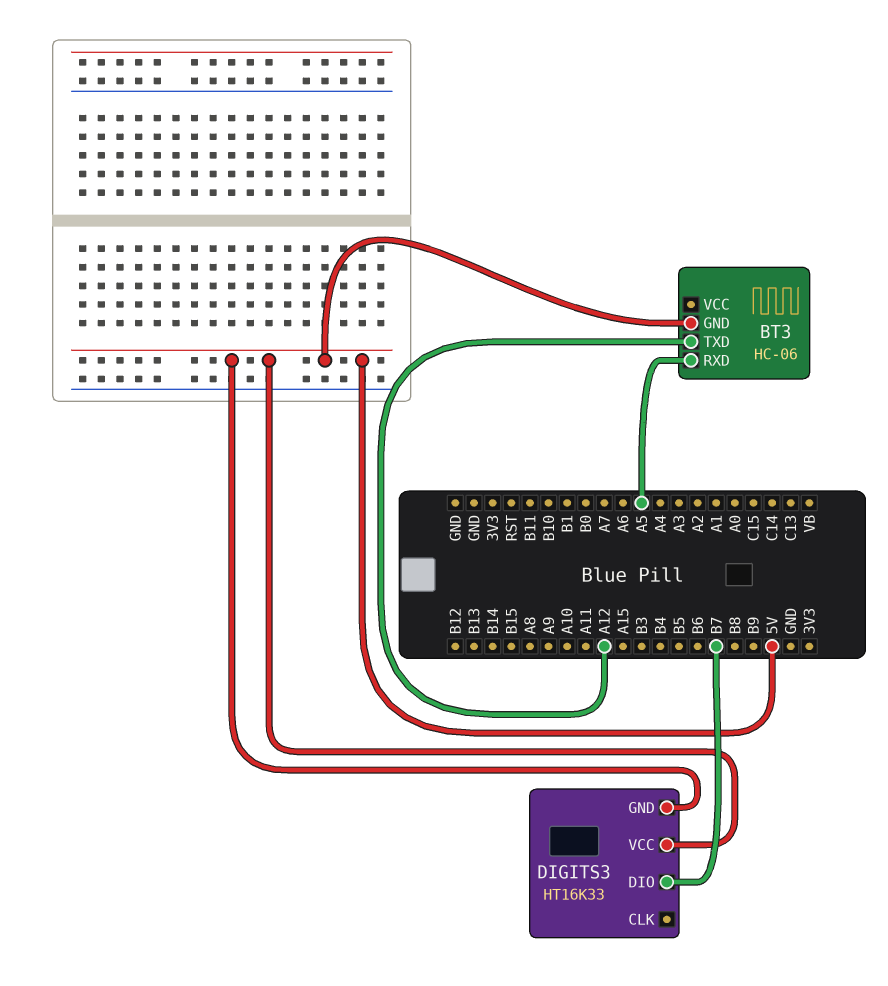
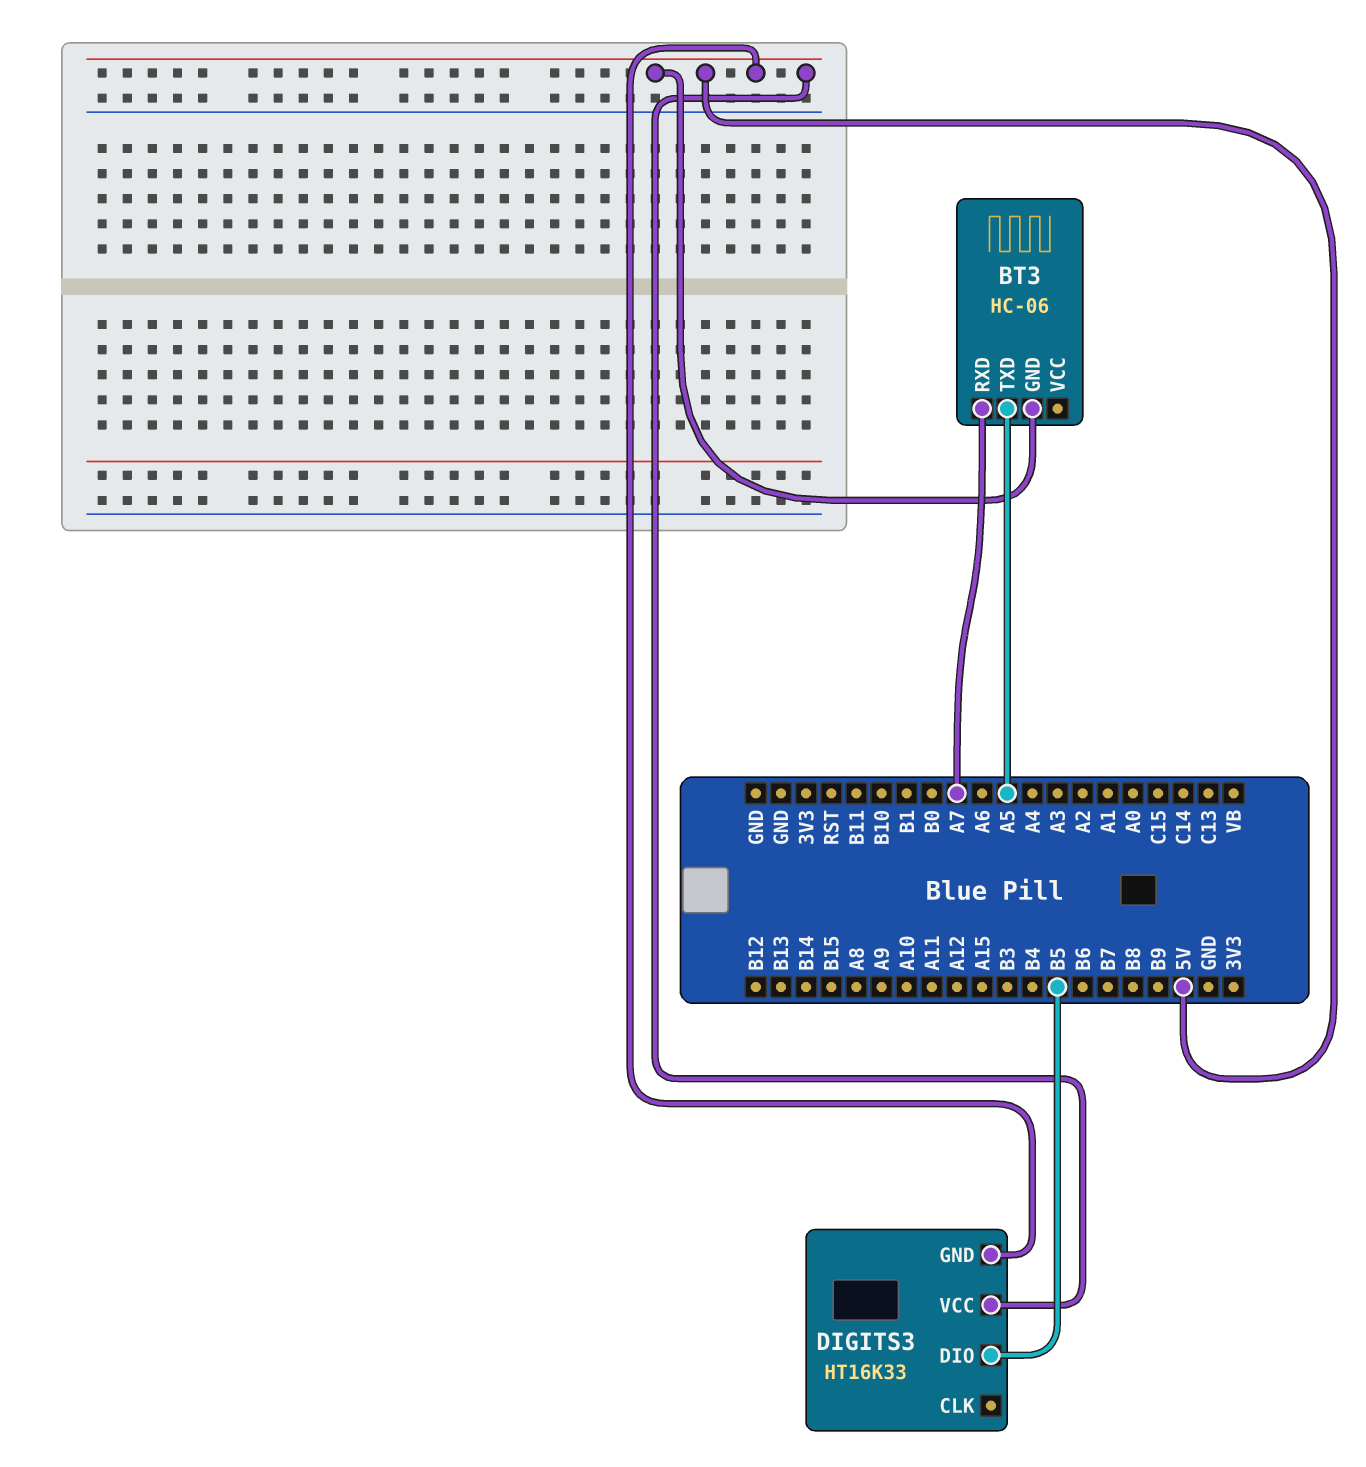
BT3 pin RXD: A5 -> A7
BT3 pin TXD: A12 -> A5
DIGITS3 pin DIO: B7 -> B5

